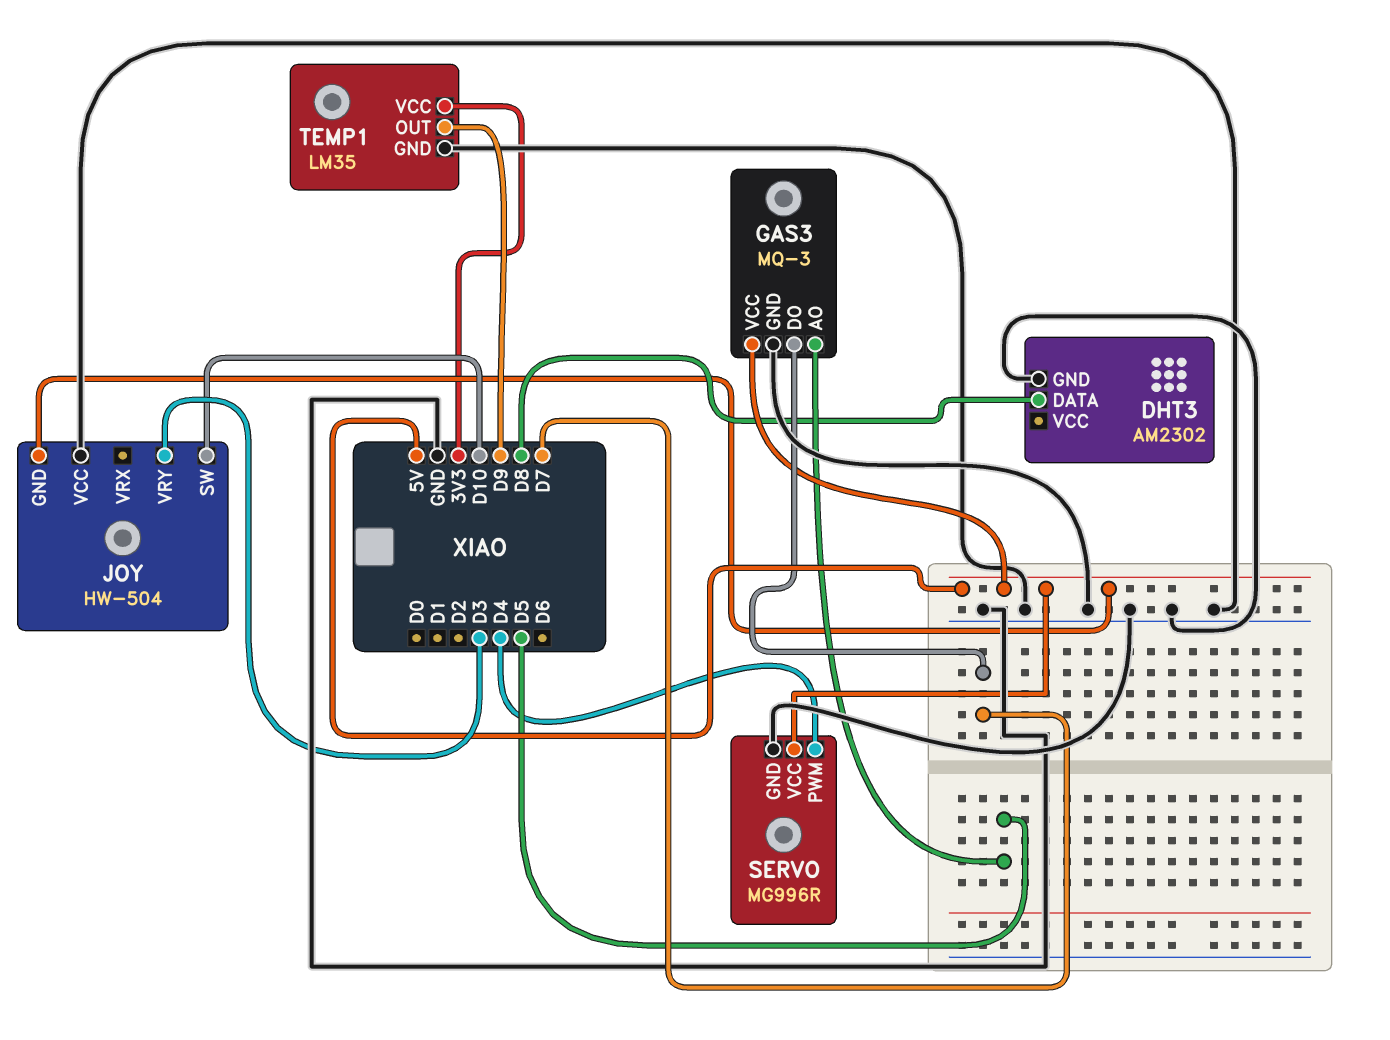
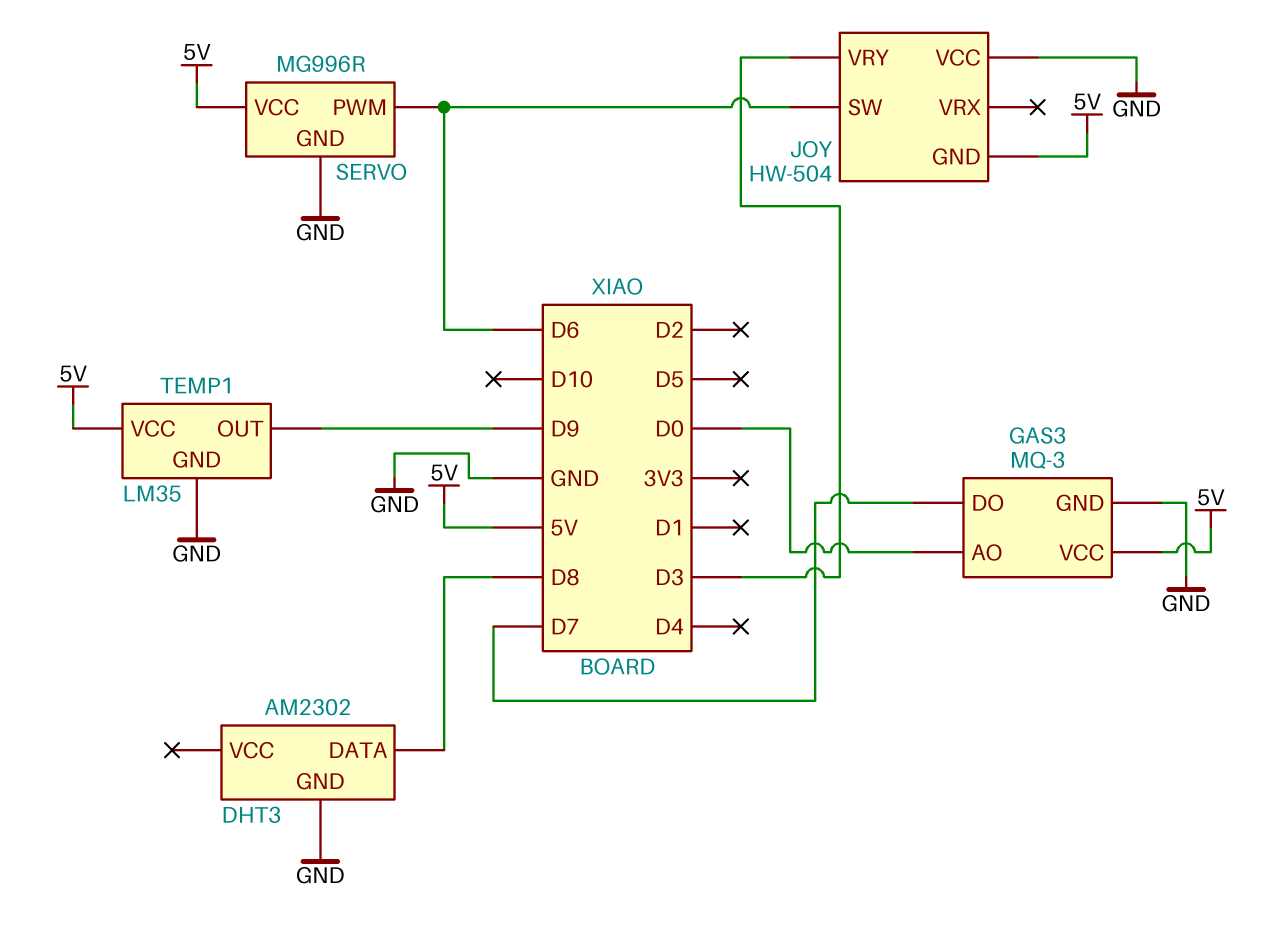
GAS3 pin AO: D5 -> D0
JOY pin SW: D10 -> D6
SERVO pin PWM: D4 -> D6
TEMP1 pin VCC: 3V3 -> 5V

